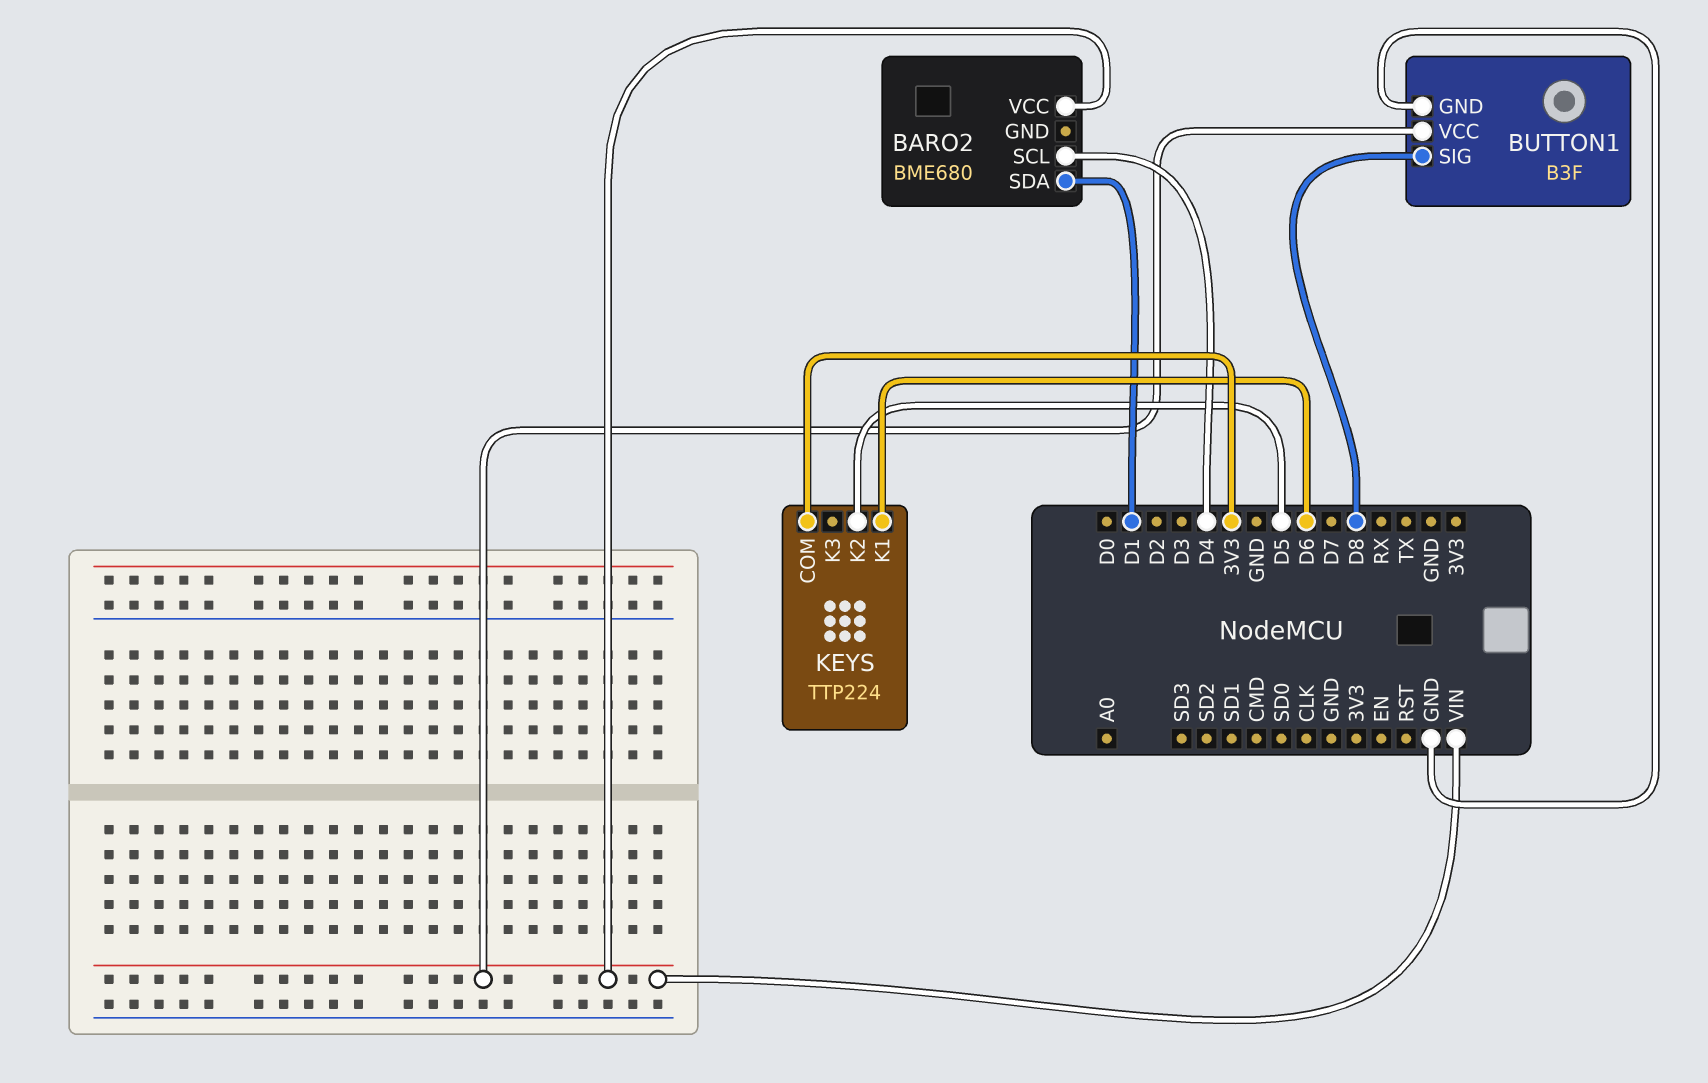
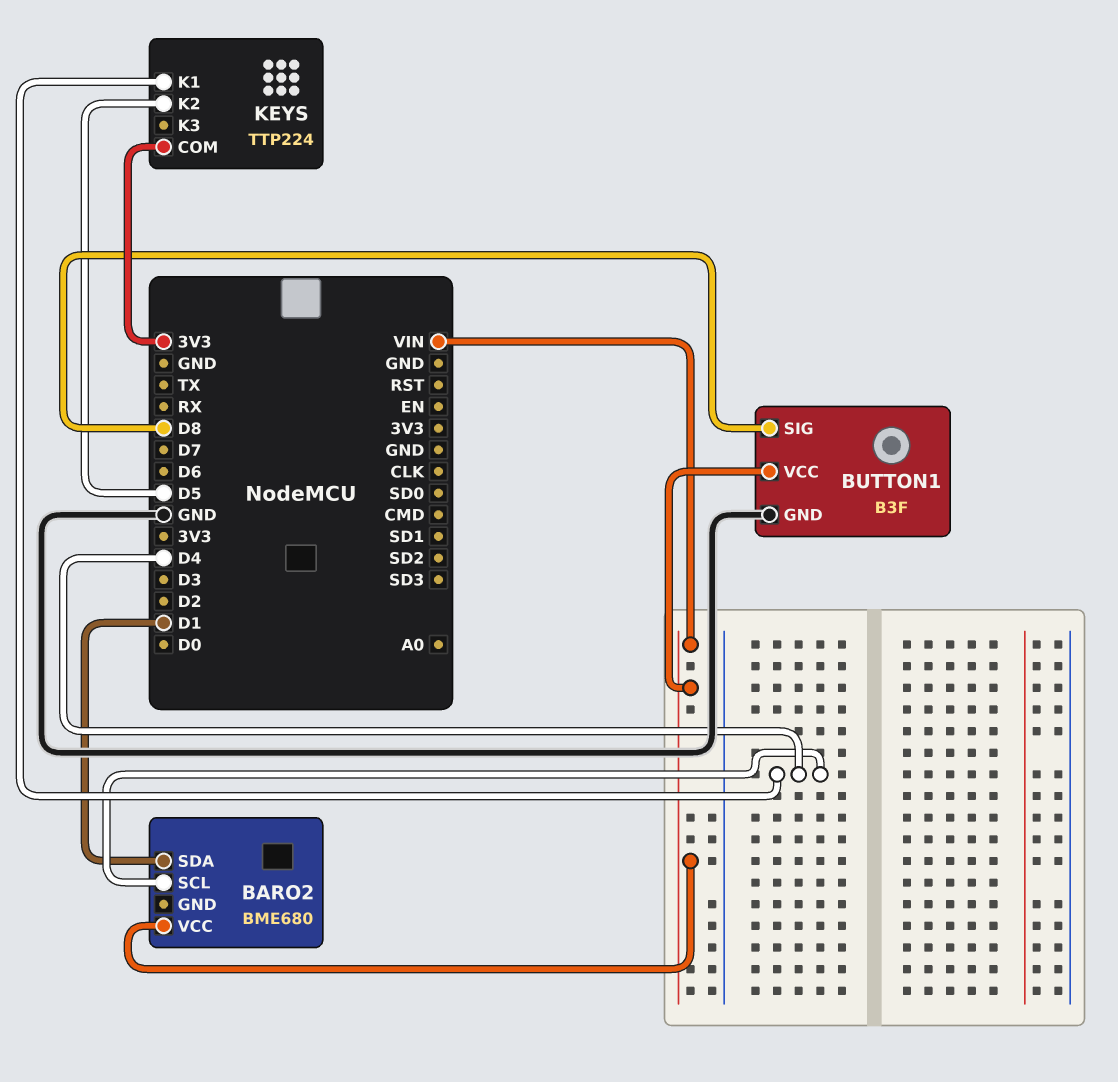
KEYS pin K1: D6 -> D4

